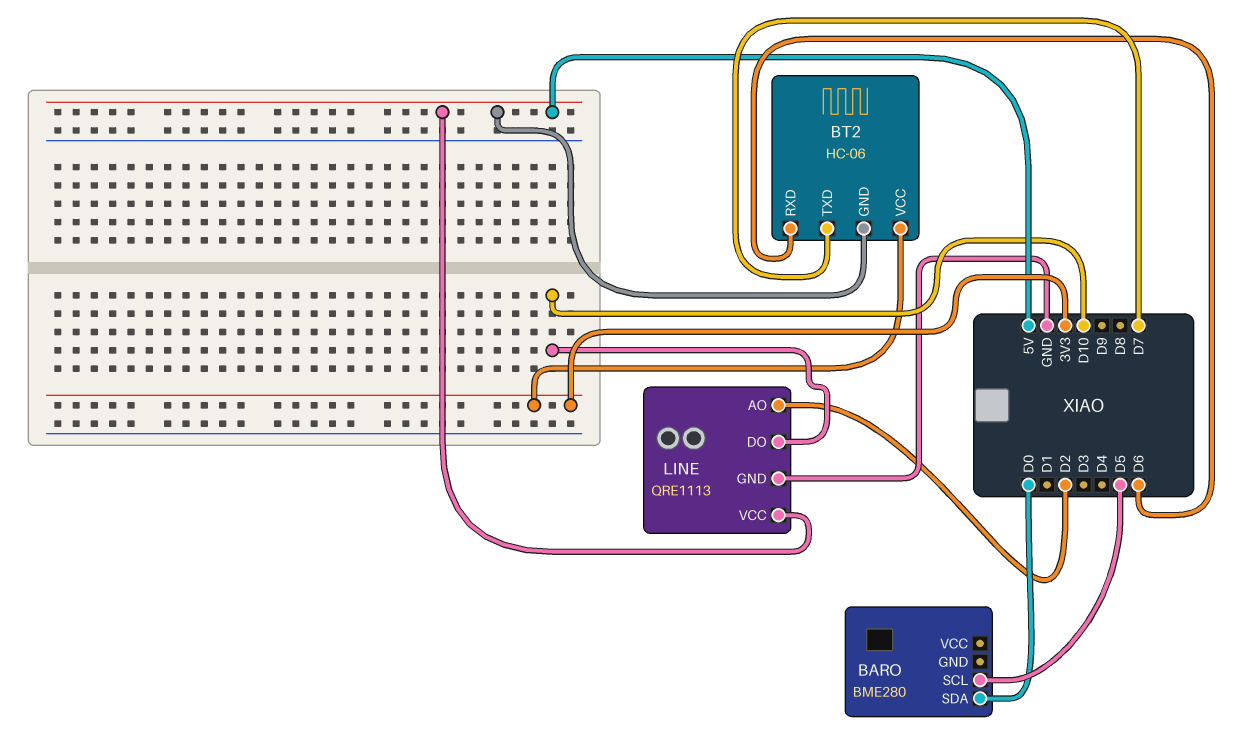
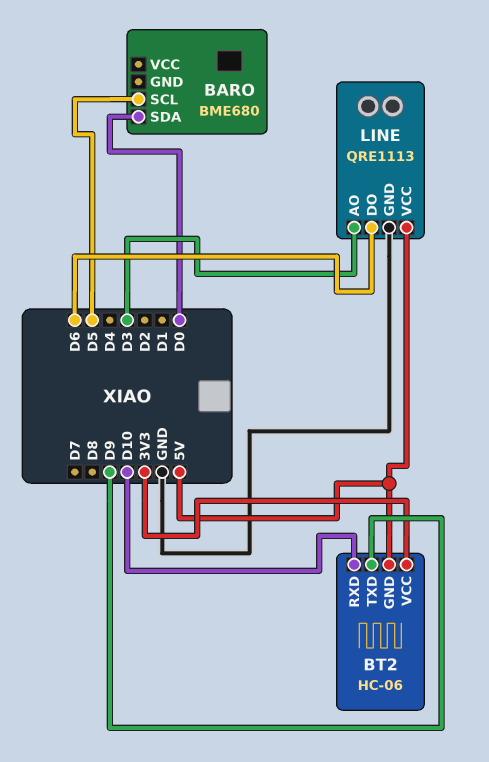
BARO: BME280 -> BME680
BT2 pin RXD: D6 -> D10
BT2 pin TXD: D7 -> D9
LINE pin AO: D2 -> D3
LINE pin DO: D10 -> D6

